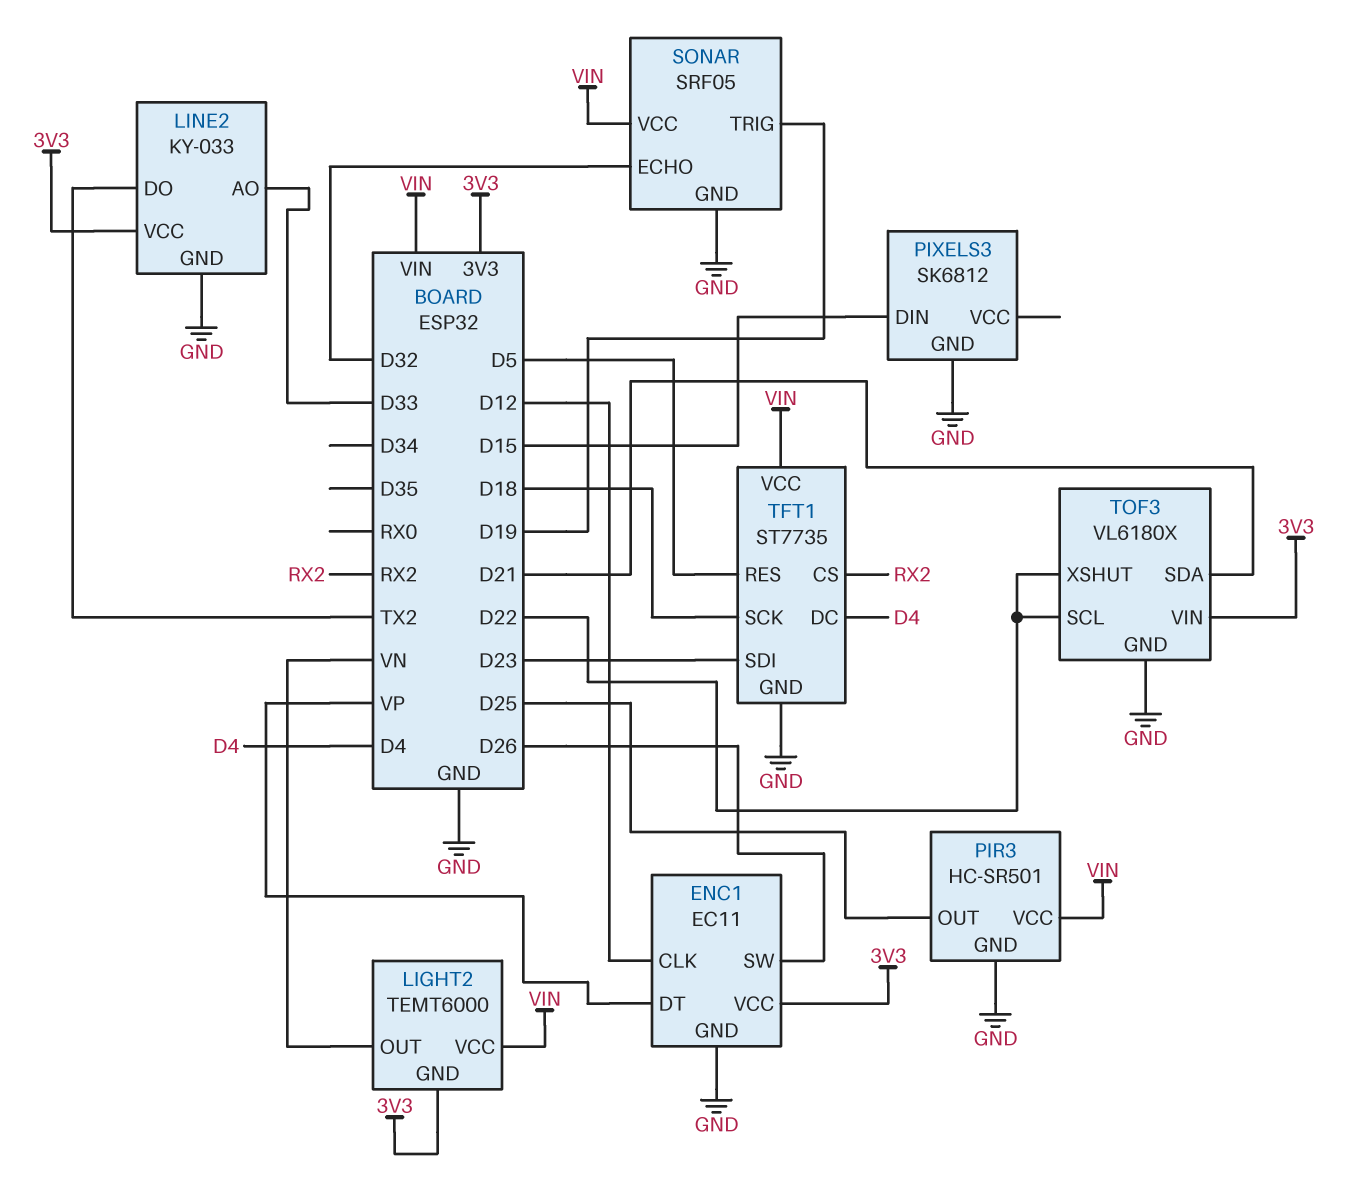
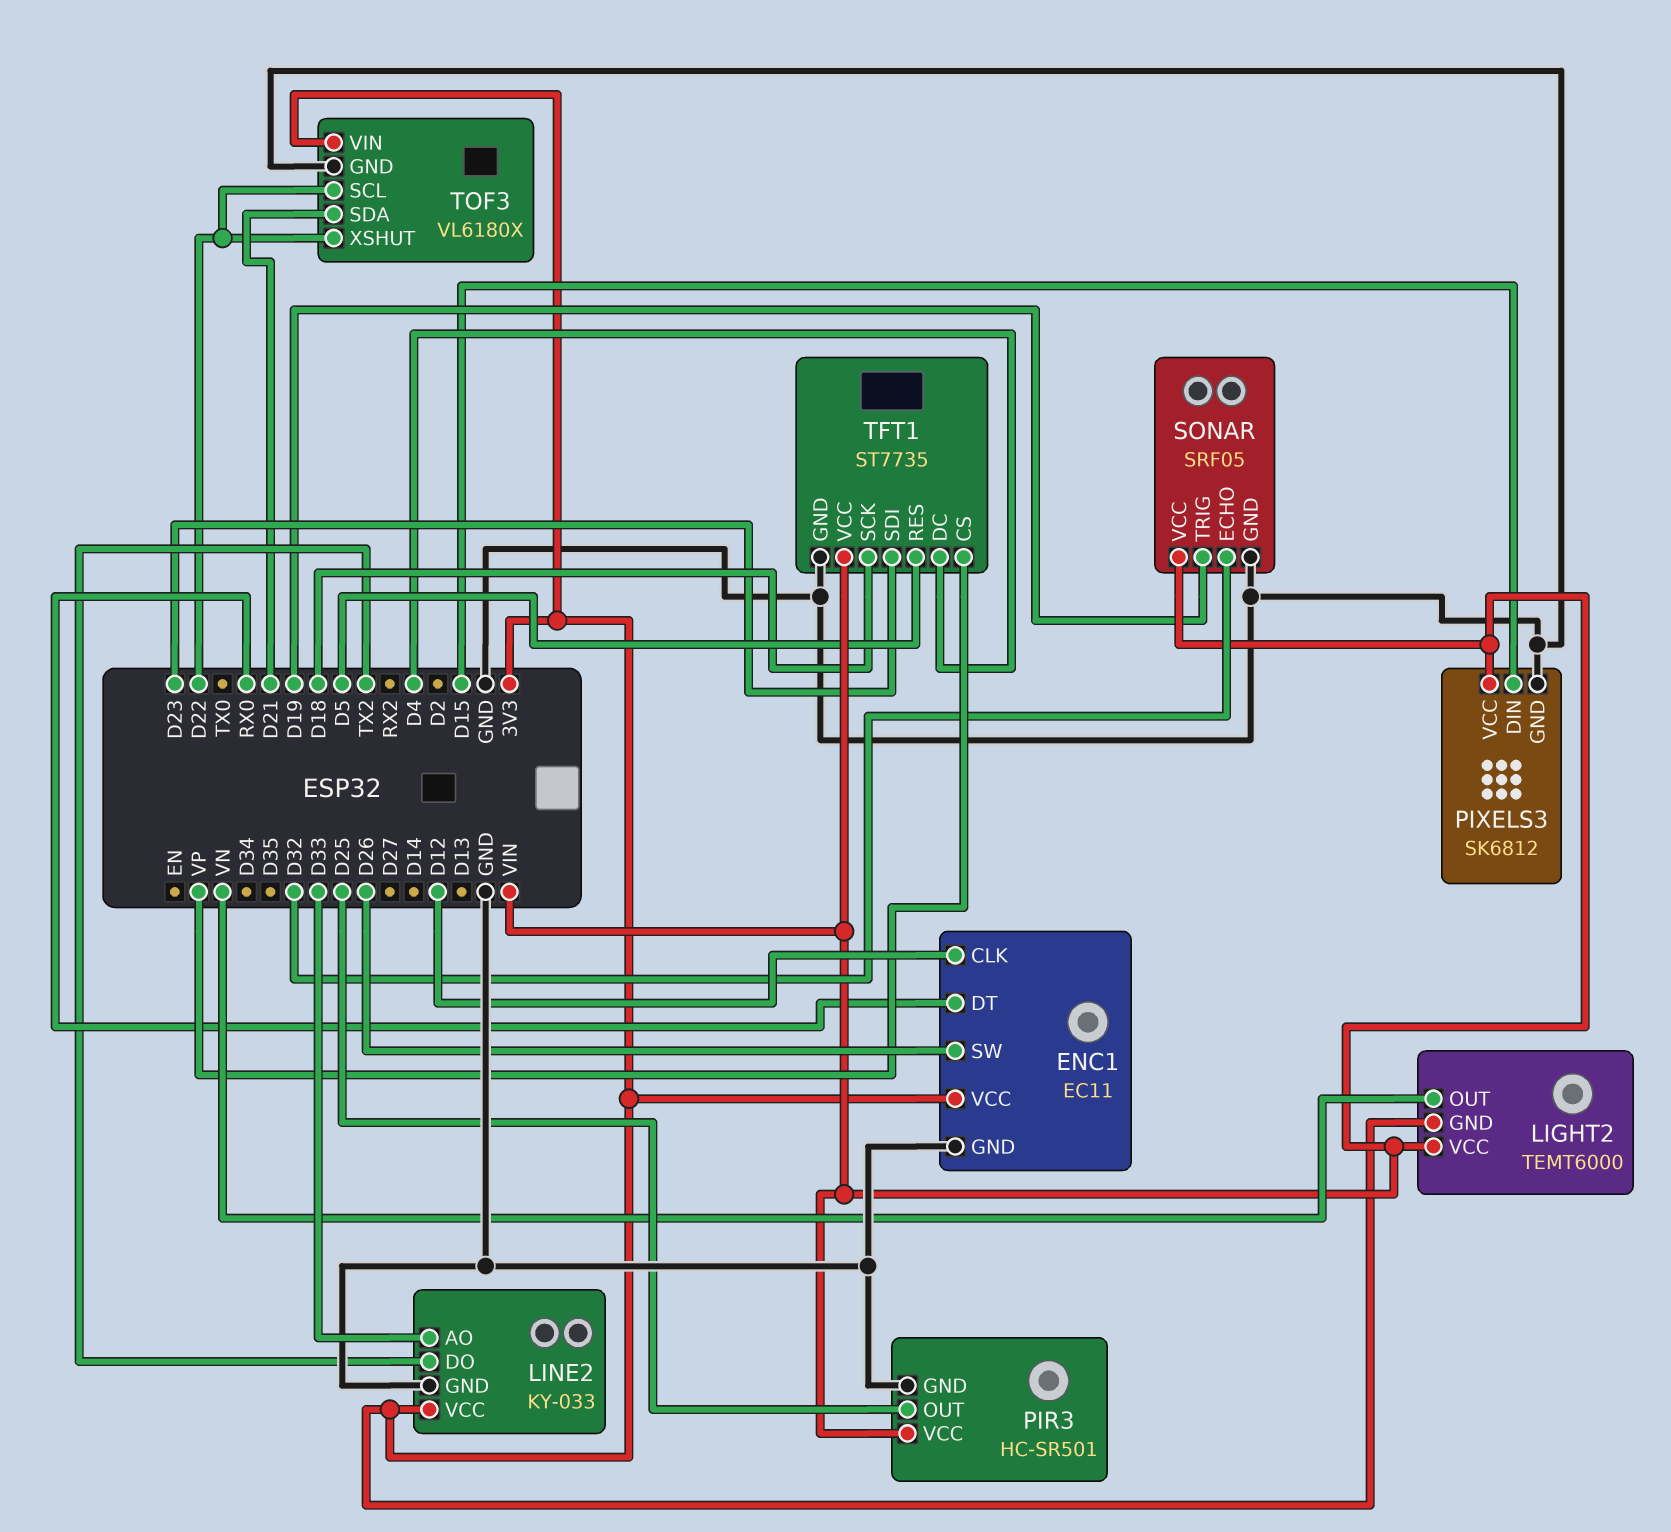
ENC1 pin DT: VP -> RX0
PIXELS3 pin VCC: none -> VIN
TFT1 pin CS: RX2 -> VP

